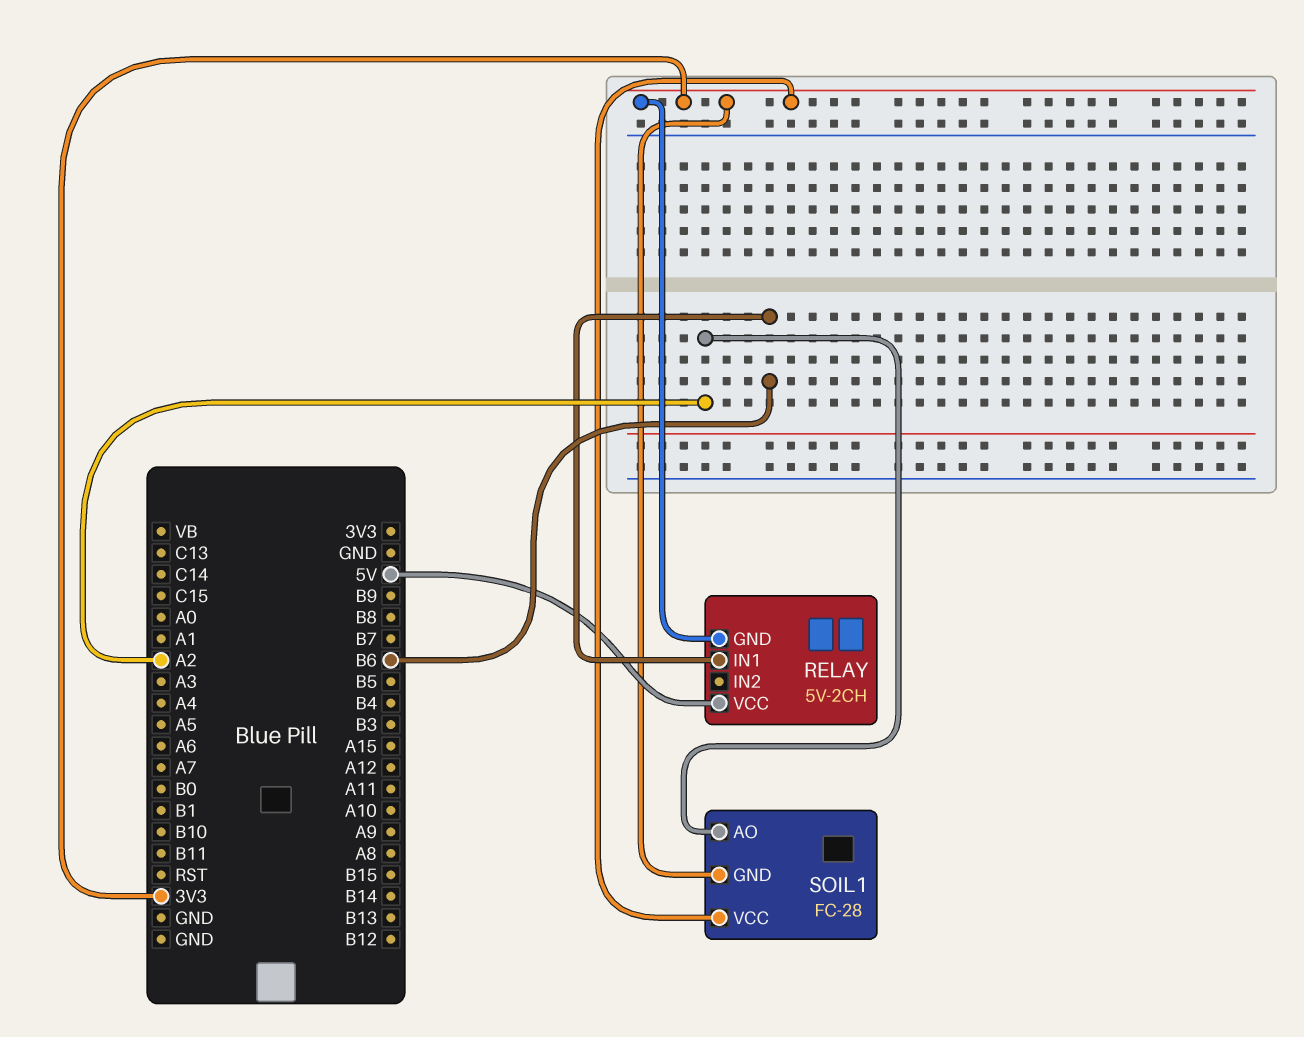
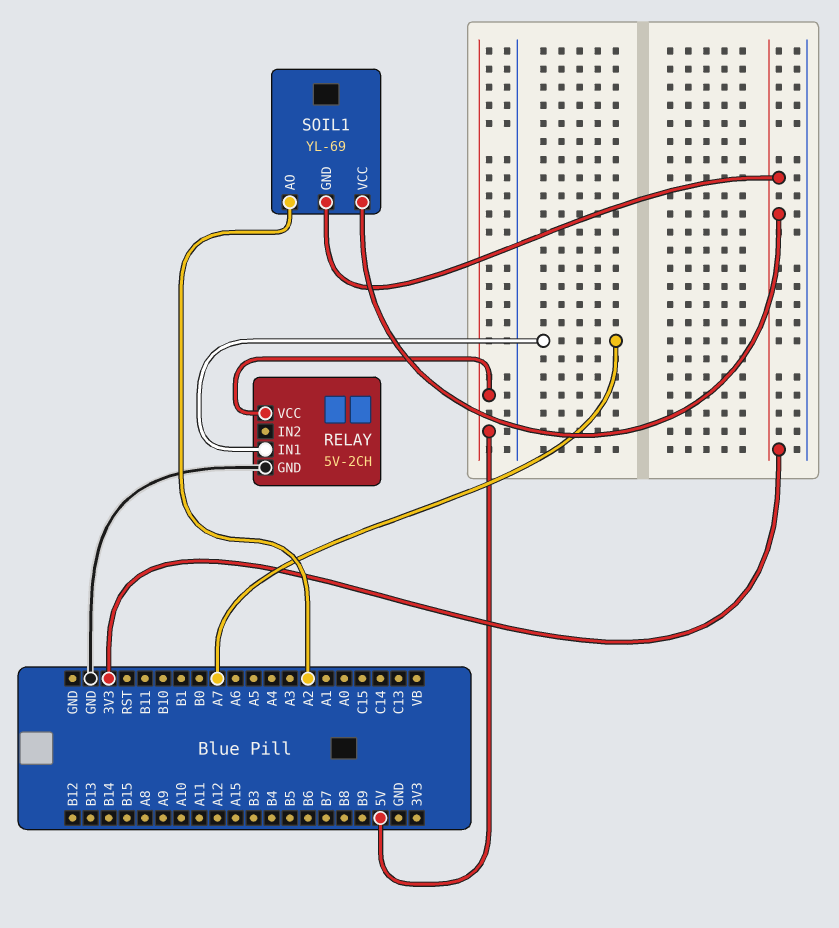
RELAY pin GND: 3V3 -> GND
RELAY pin IN1: B6 -> A7
SOIL1: FC-28 -> YL-69

